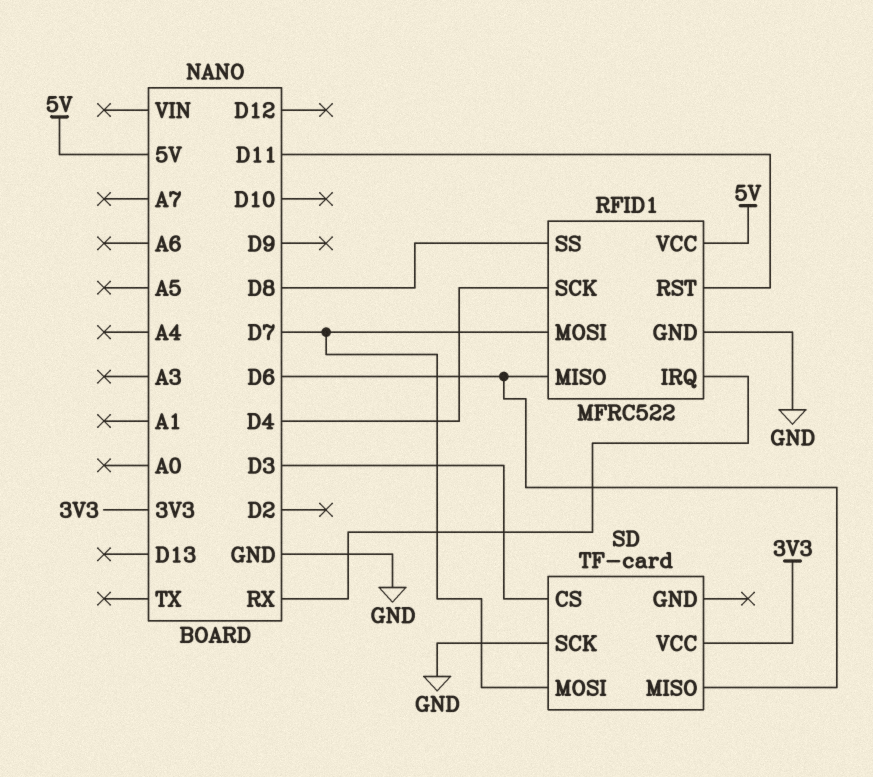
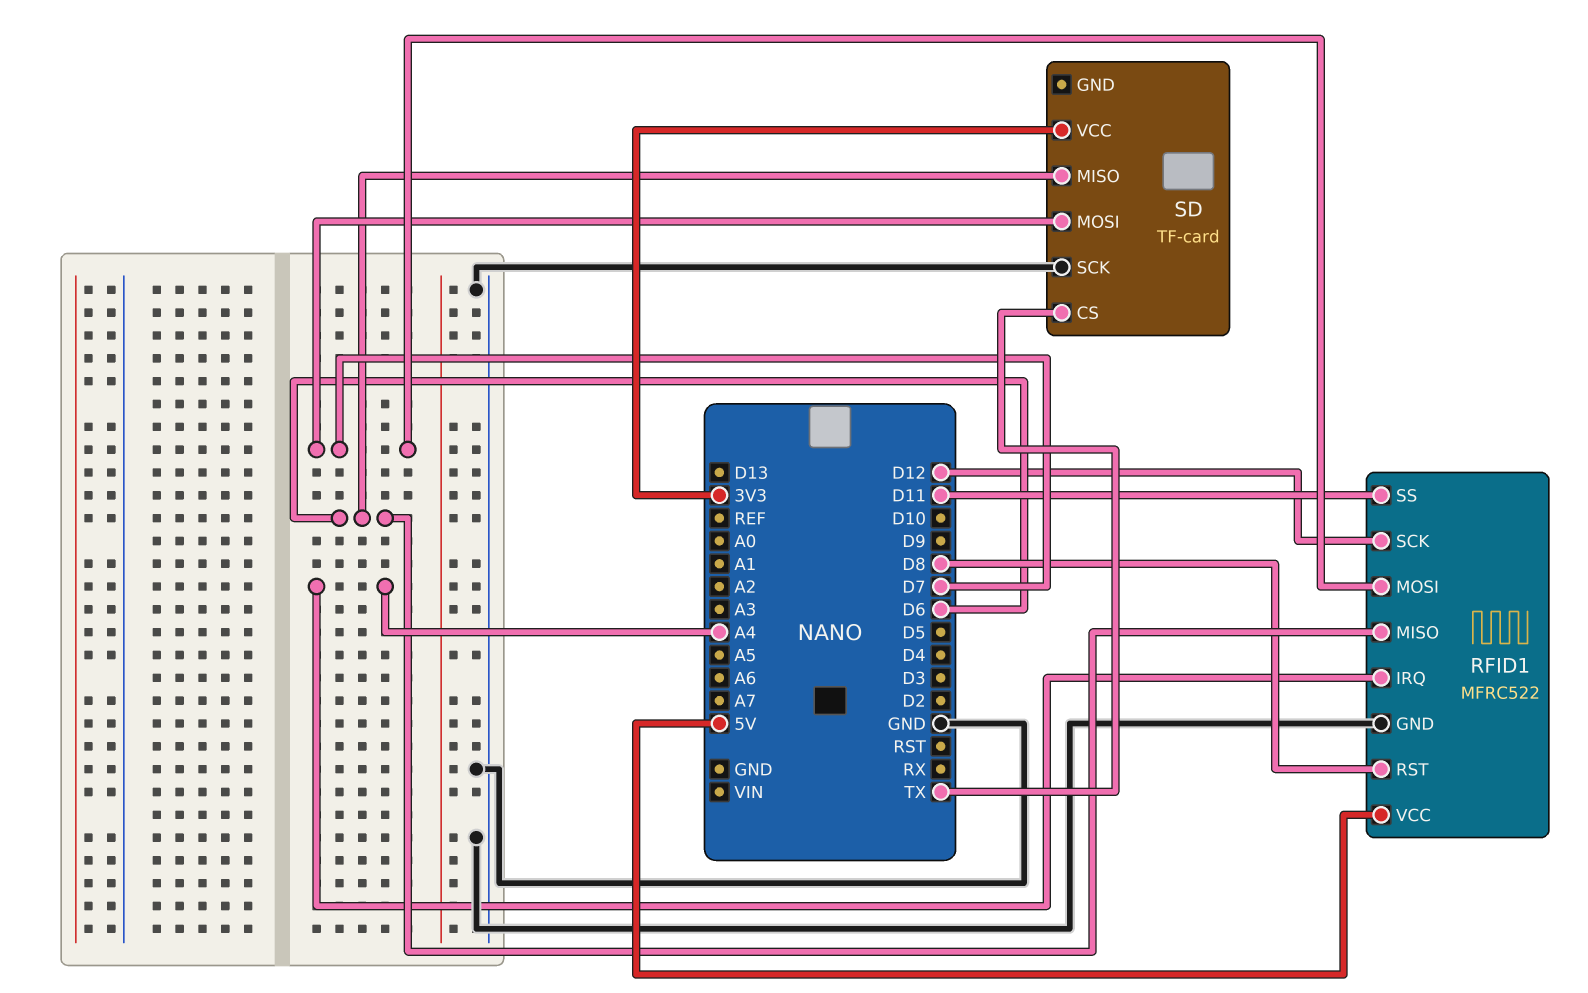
RFID1 pin IRQ: RX -> A4
RFID1 pin RST: D11 -> D8
RFID1 pin SCK: D4 -> D12
RFID1 pin SS: D8 -> D11
SD pin CS: D3 -> TX

